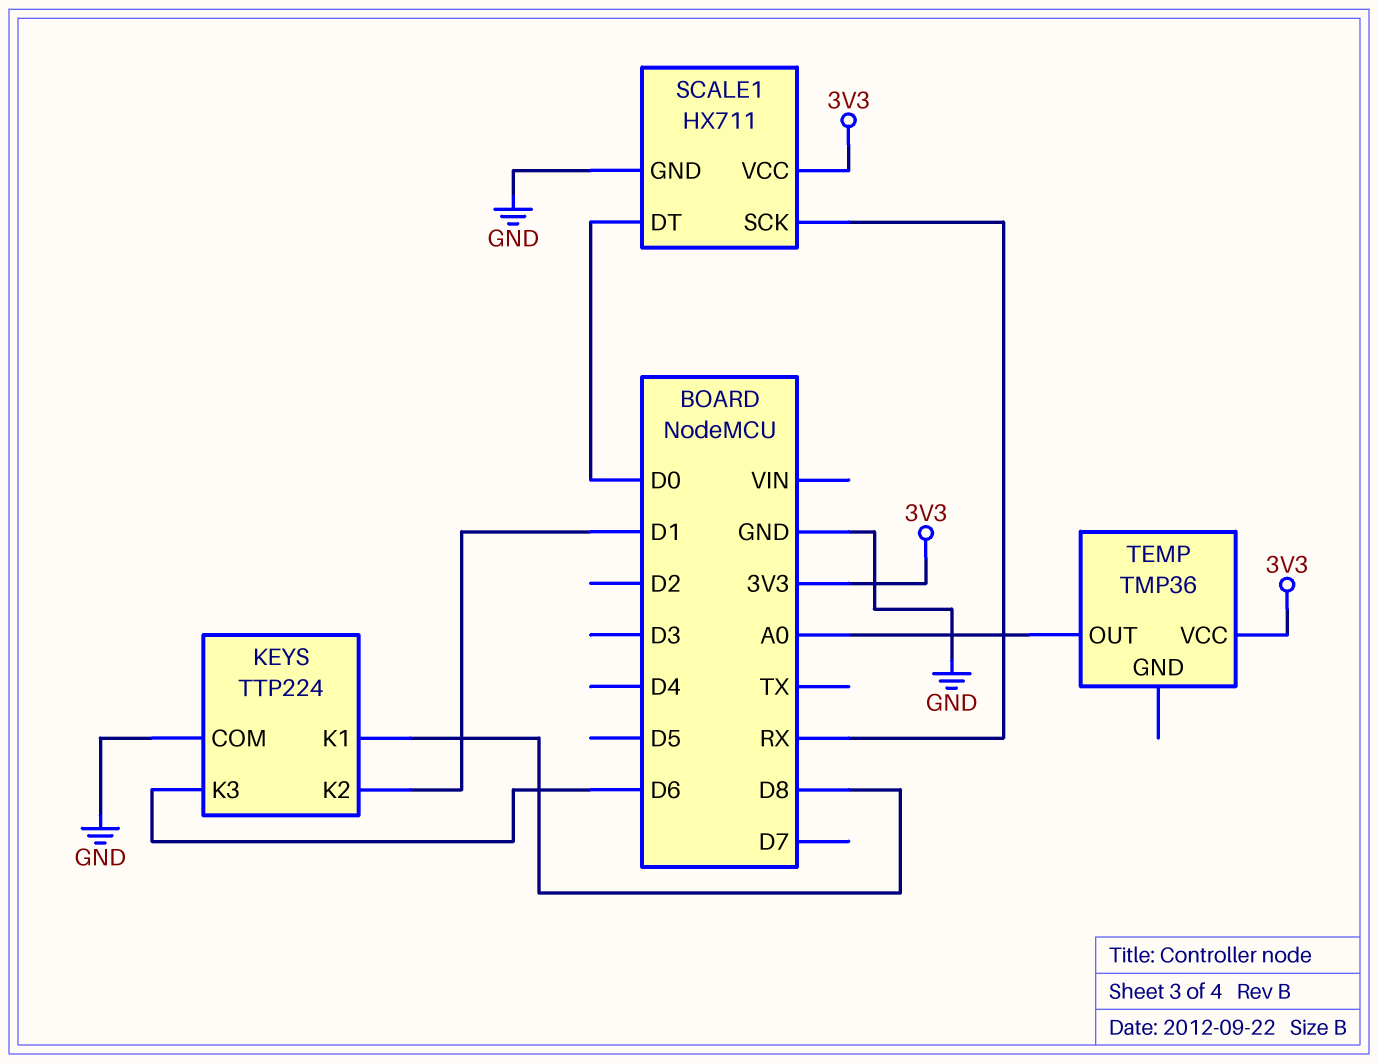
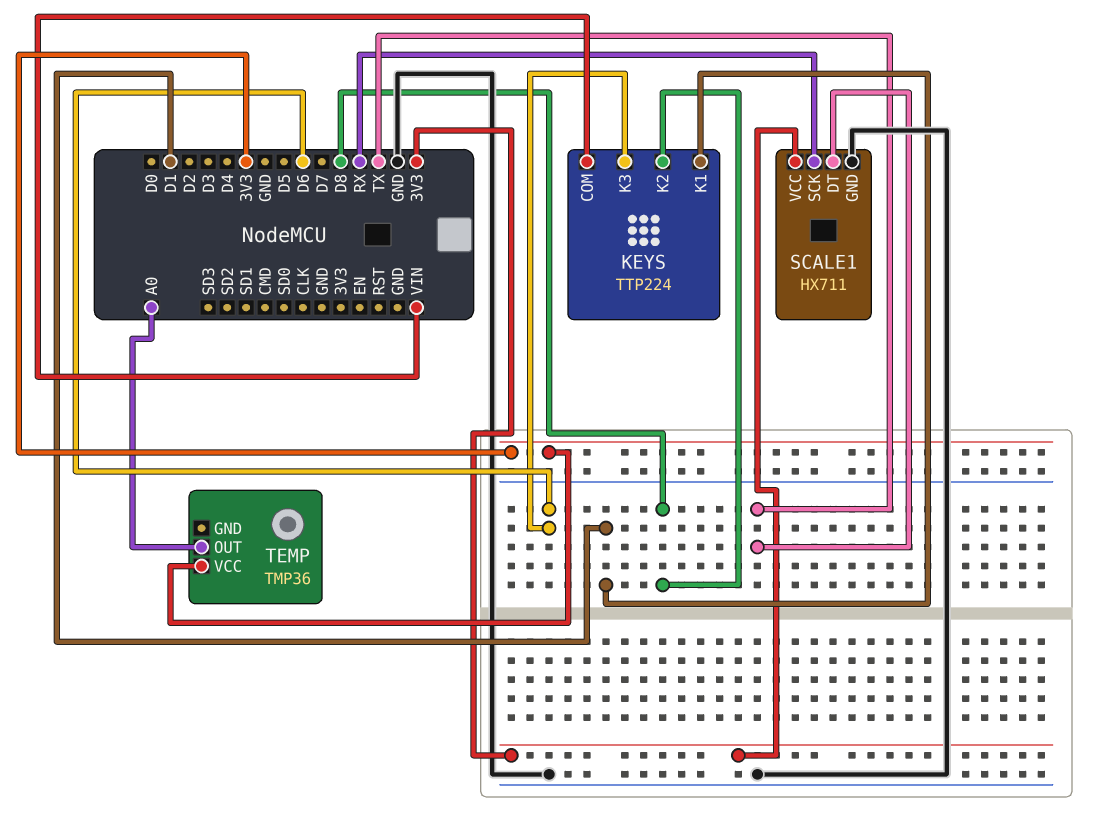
KEYS pin COM: GND -> VIN
KEYS pin K1: D8 -> D1
KEYS pin K2: D1 -> D8
SCALE1 pin DT: D0 -> TX

